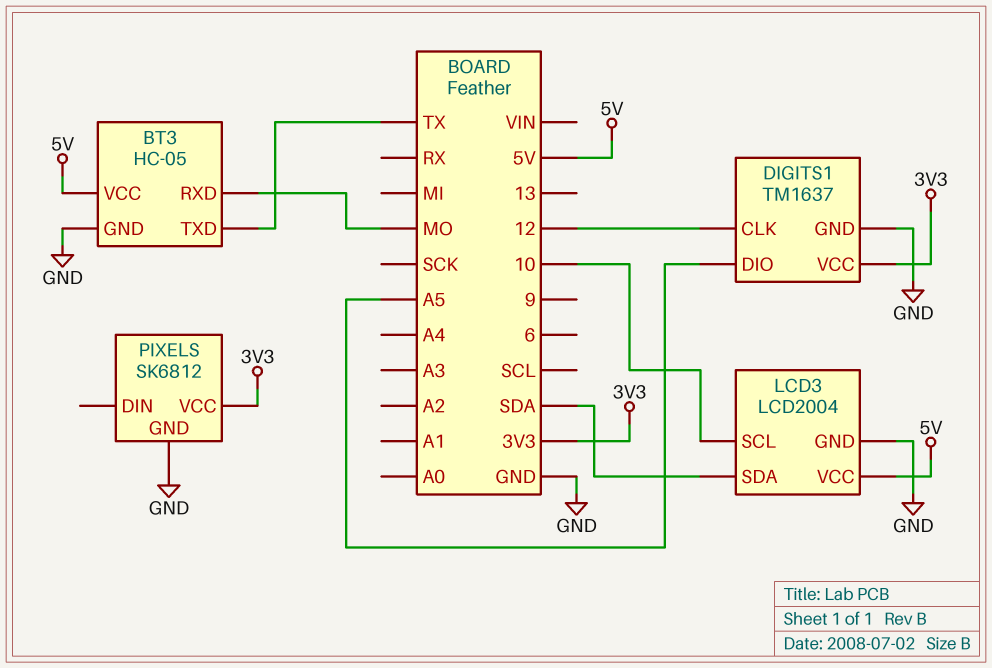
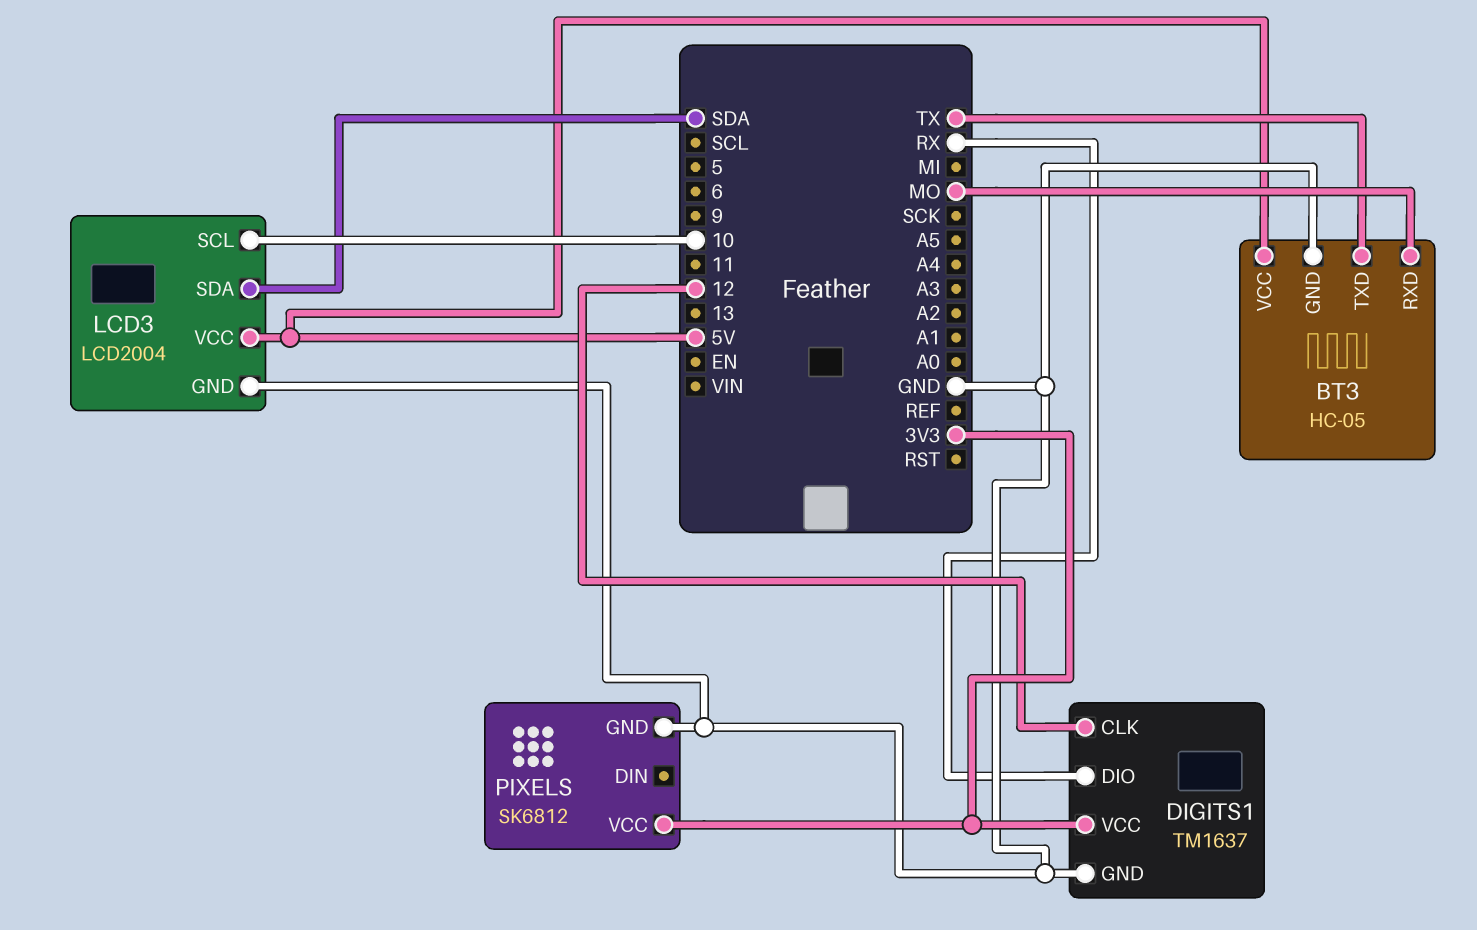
DIGITS1 pin DIO: A5 -> RX

